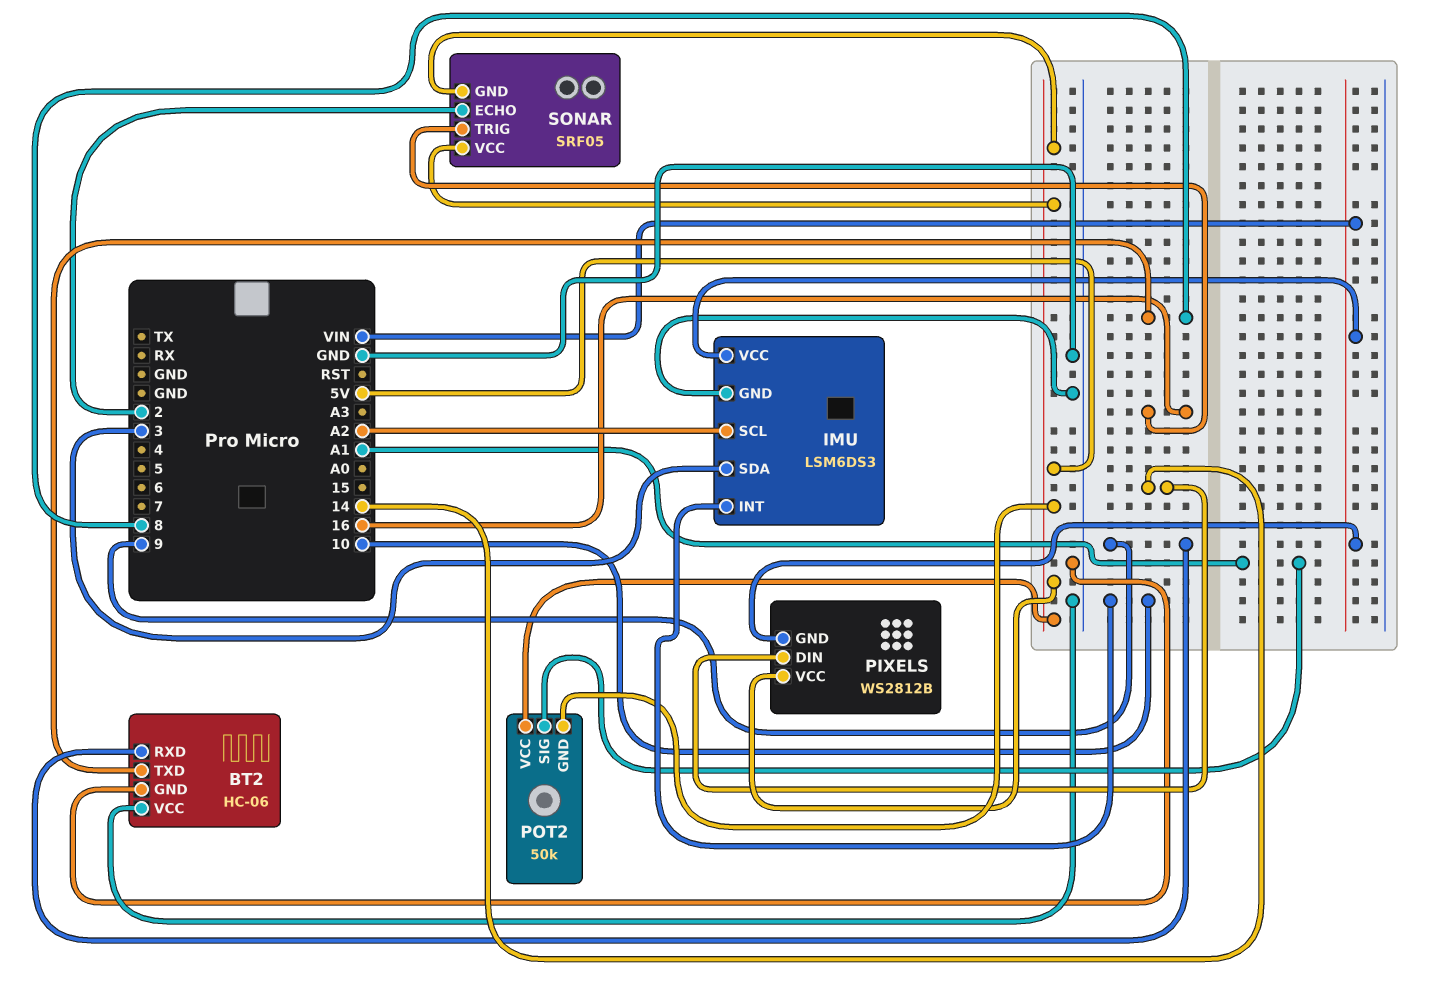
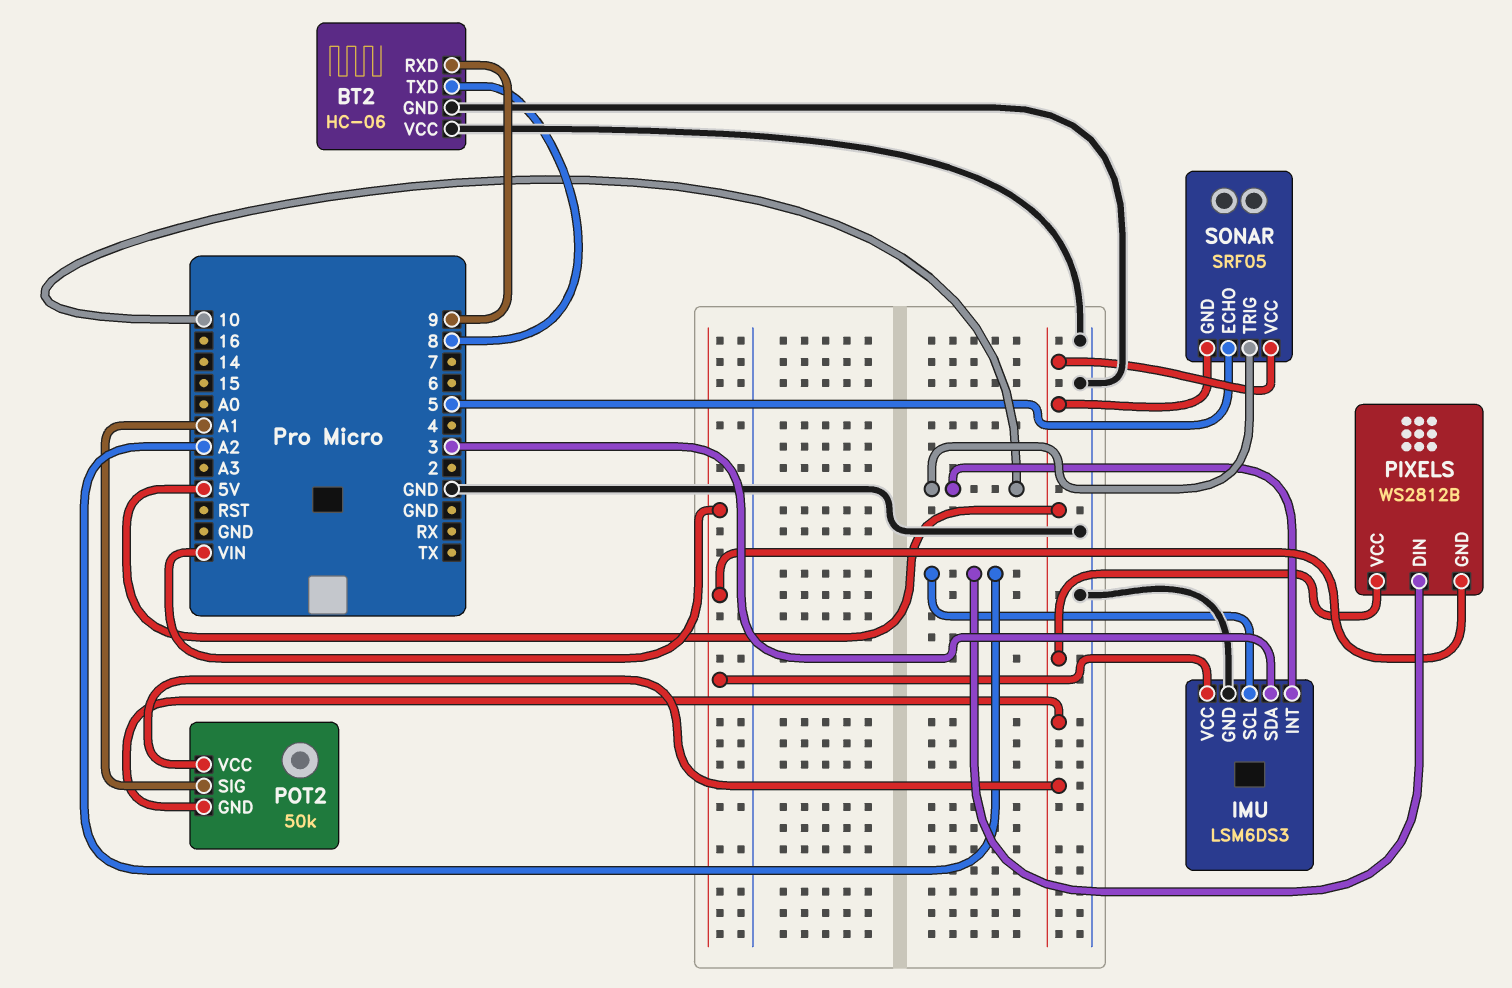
PIXELS pin DIN: 14 -> A2
SONAR pin ECHO: 2 -> 5
SONAR pin TRIG: 16 -> 10

